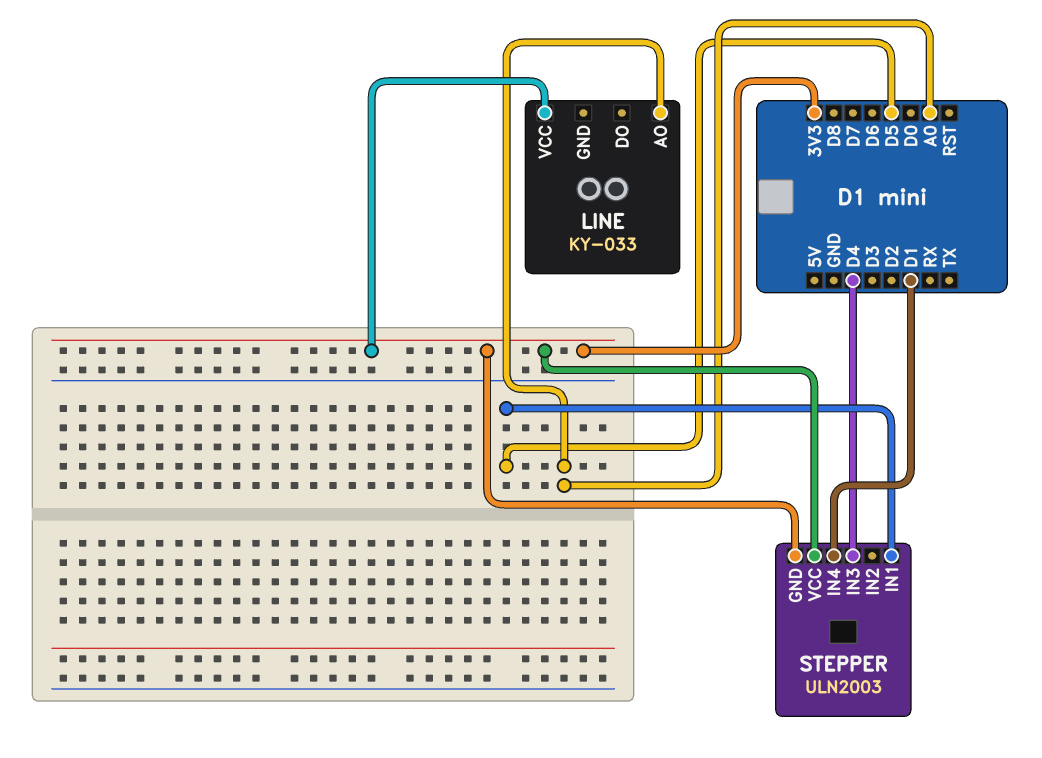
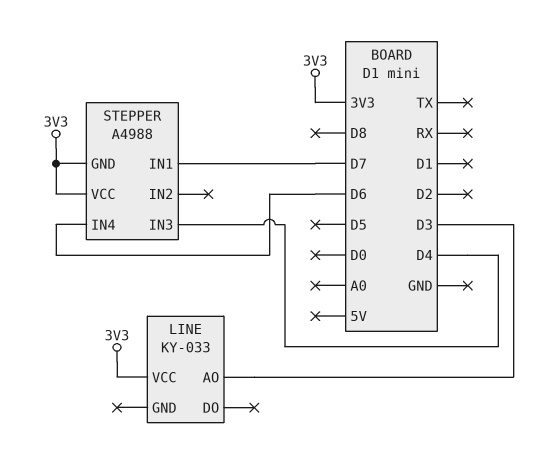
LINE pin AO: A0 -> D3
STEPPER: ULN2003 -> A4988
STEPPER pin IN1: D5 -> D7
STEPPER pin IN4: D1 -> D6

